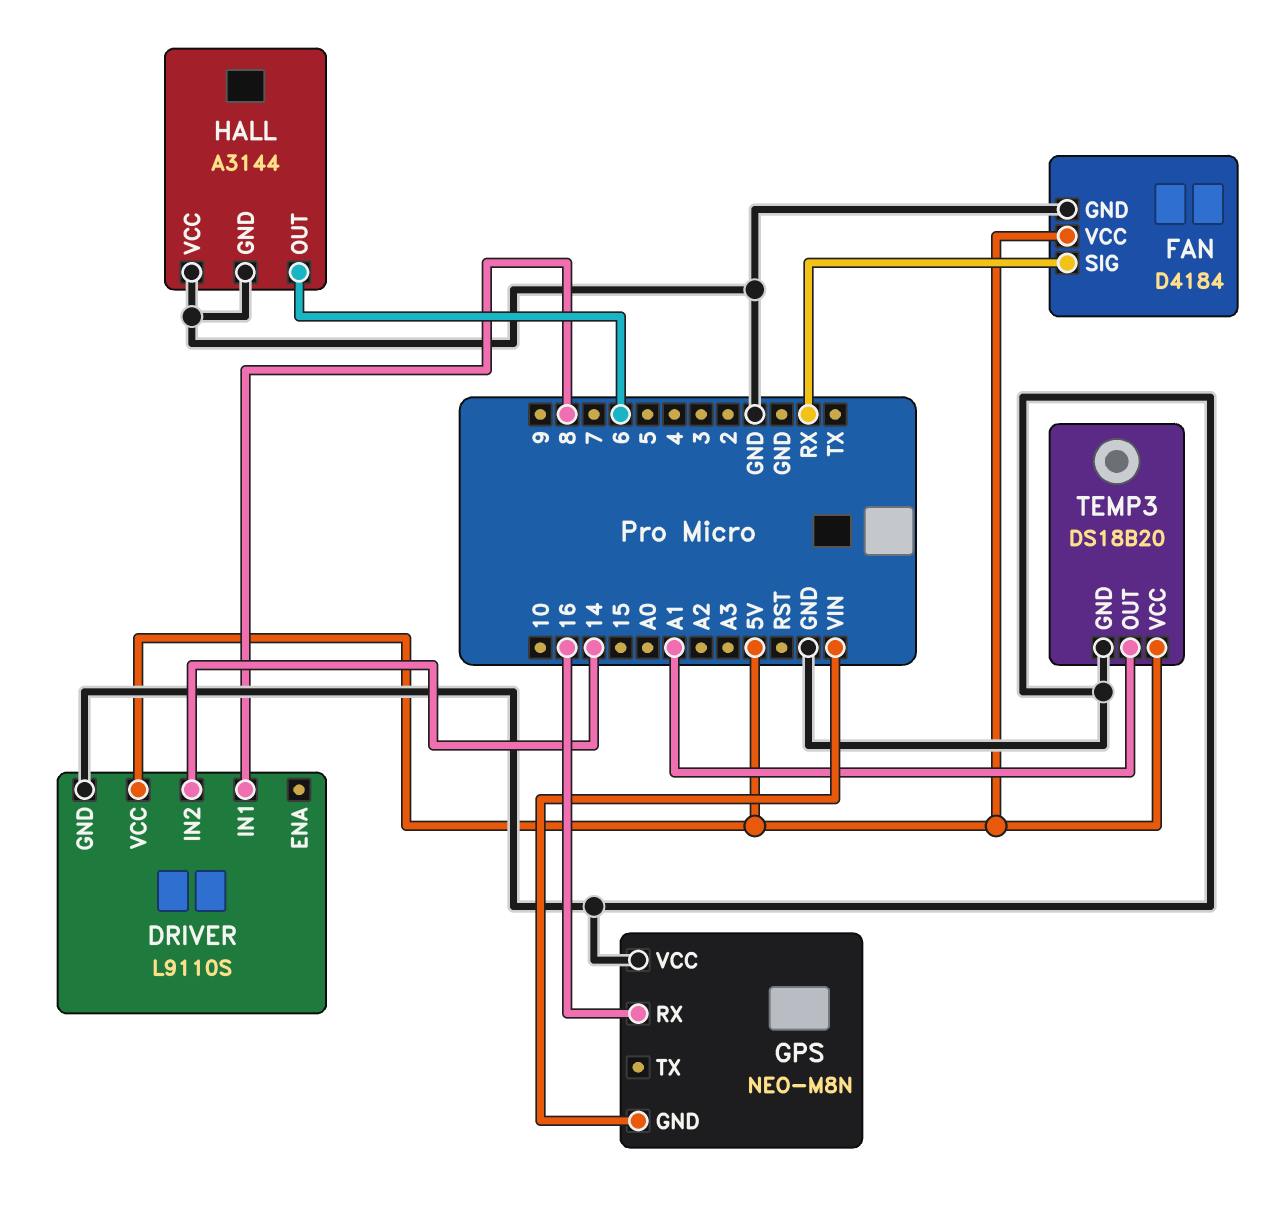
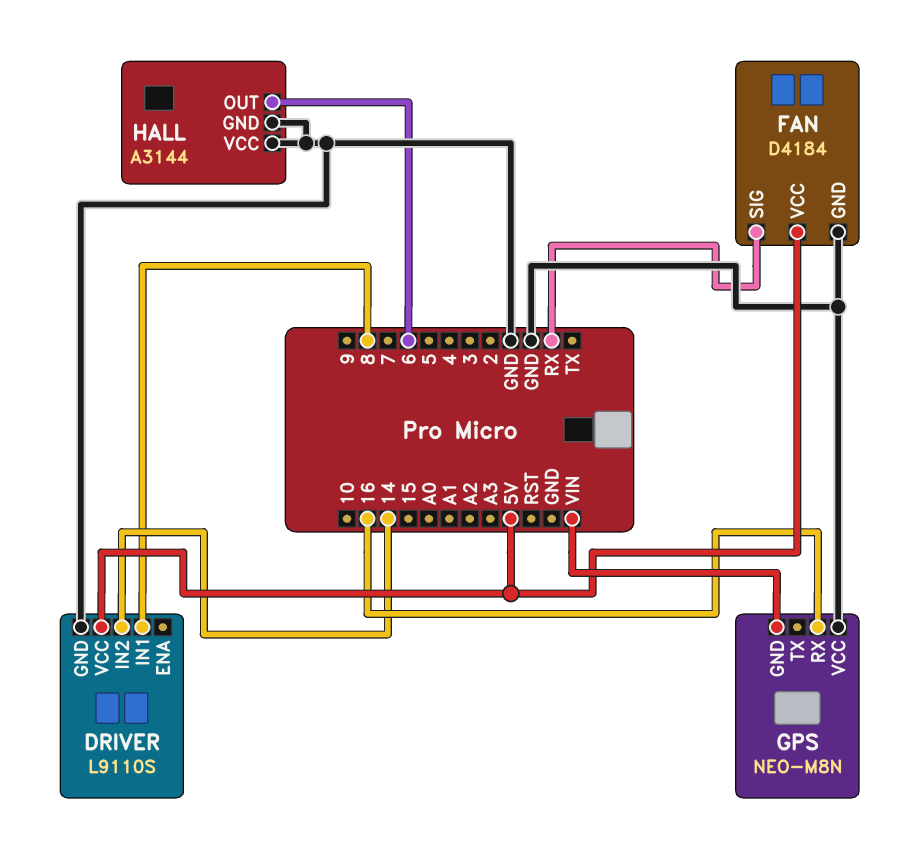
TEMP3: DS18B20 -> none
TEMP3 pin GND: GND -> none
TEMP3 pin OUT: A1 -> none
TEMP3 pin VCC: 5V -> none

